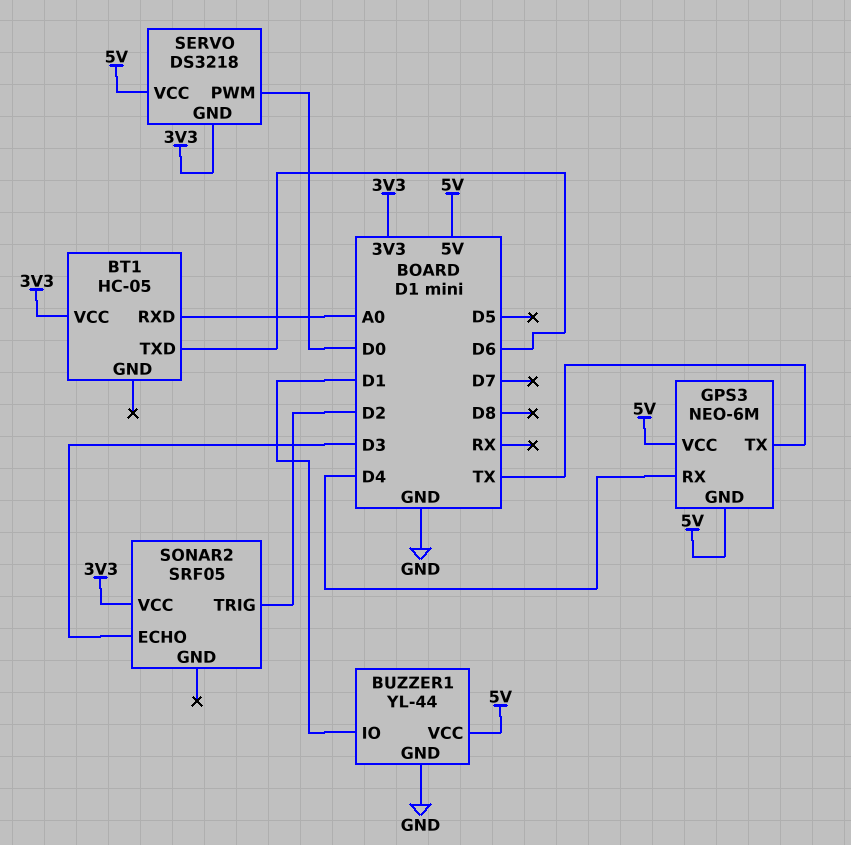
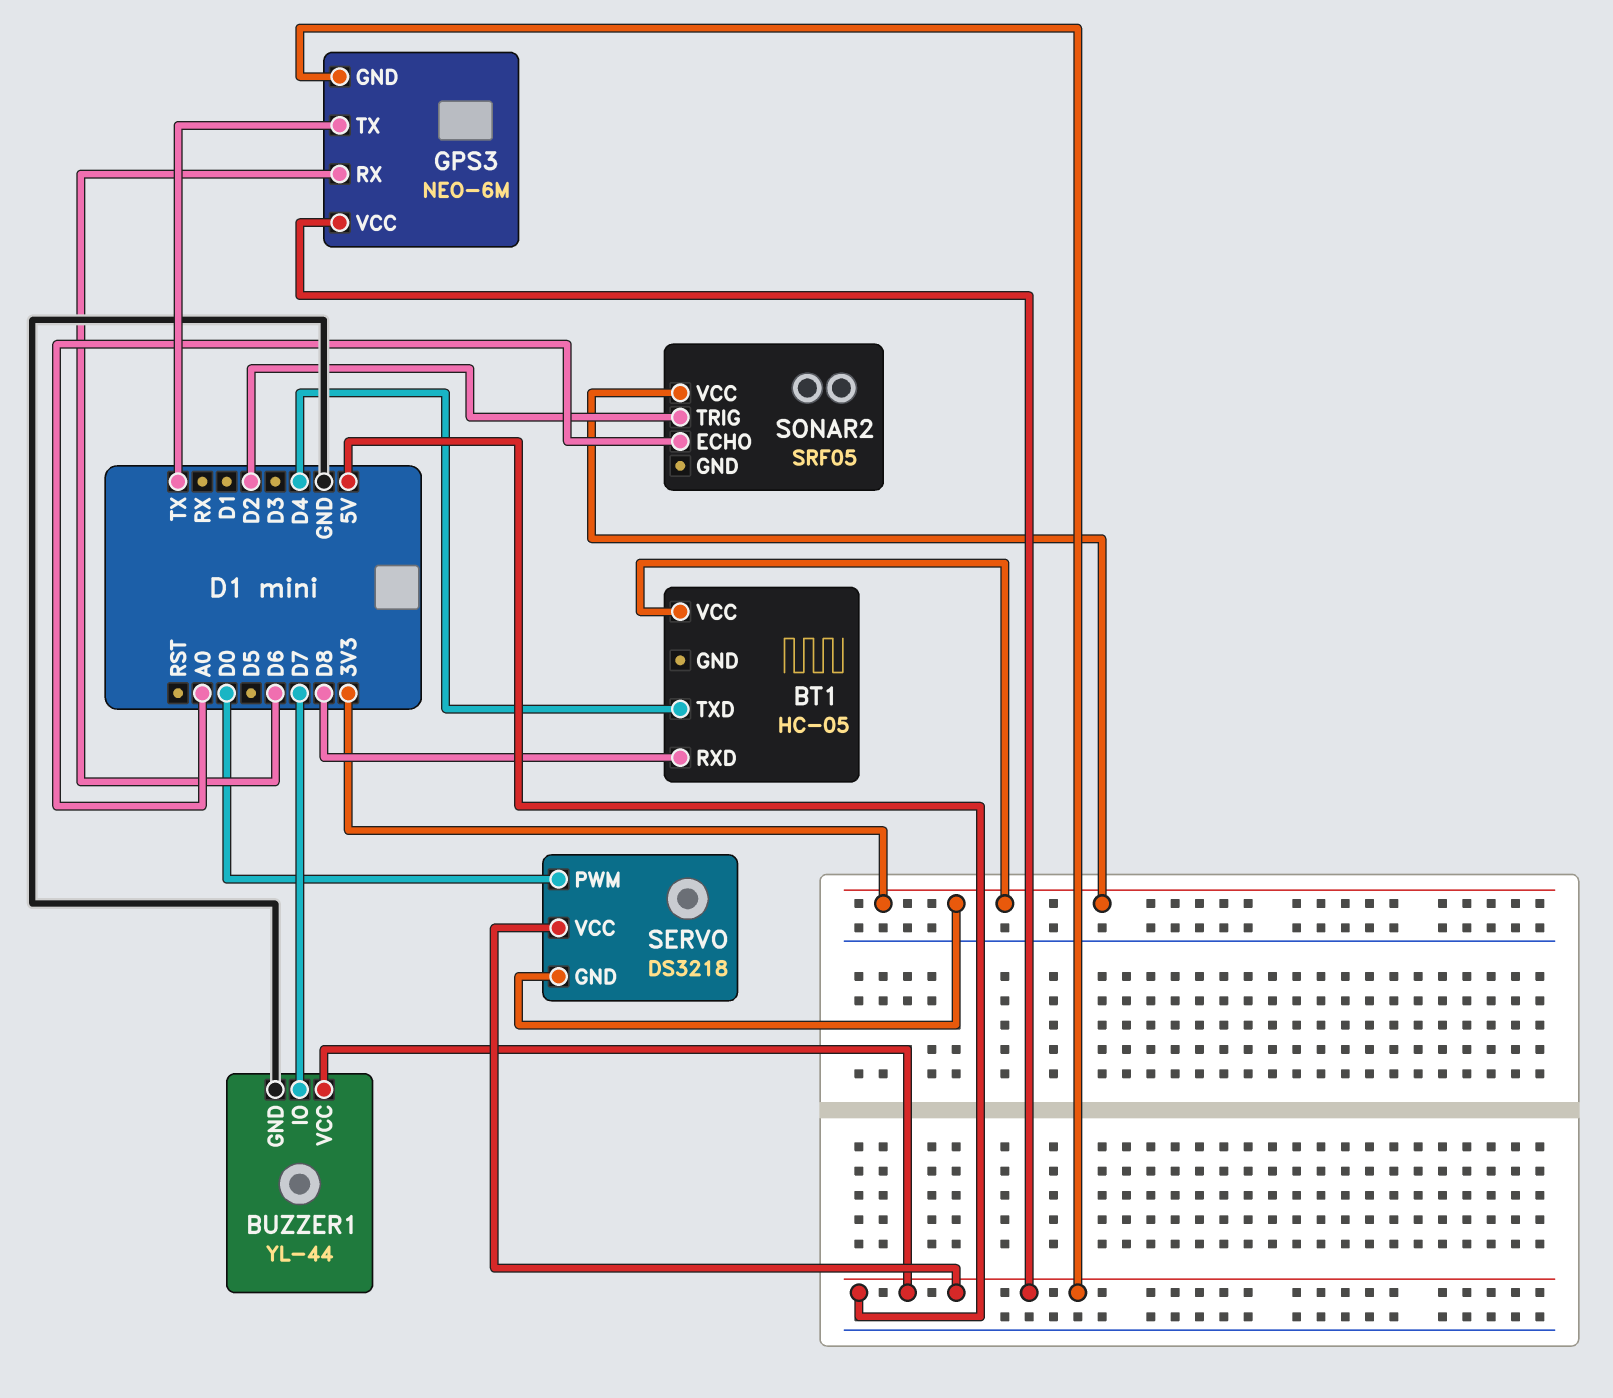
BT1 pin RXD: A0 -> D8
BT1 pin TXD: D6 -> D4
BUZZER1 pin IO: D1 -> D7
GPS3 pin RX: D4 -> D6
SONAR2 pin ECHO: D3 -> A0

